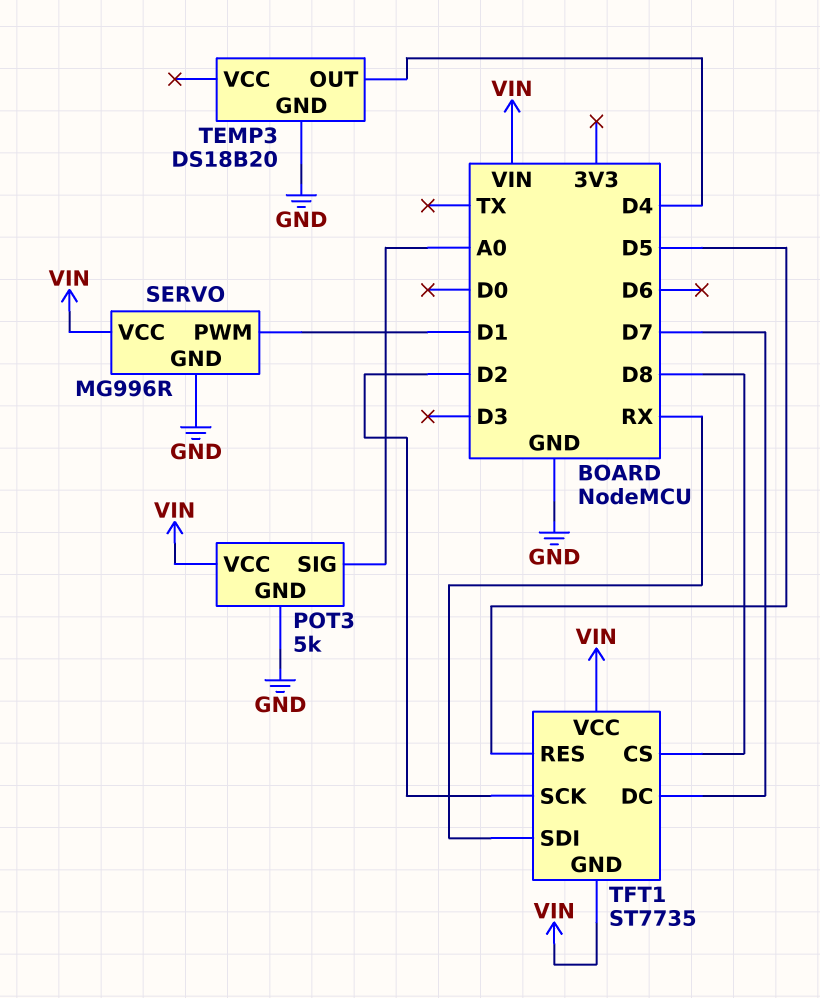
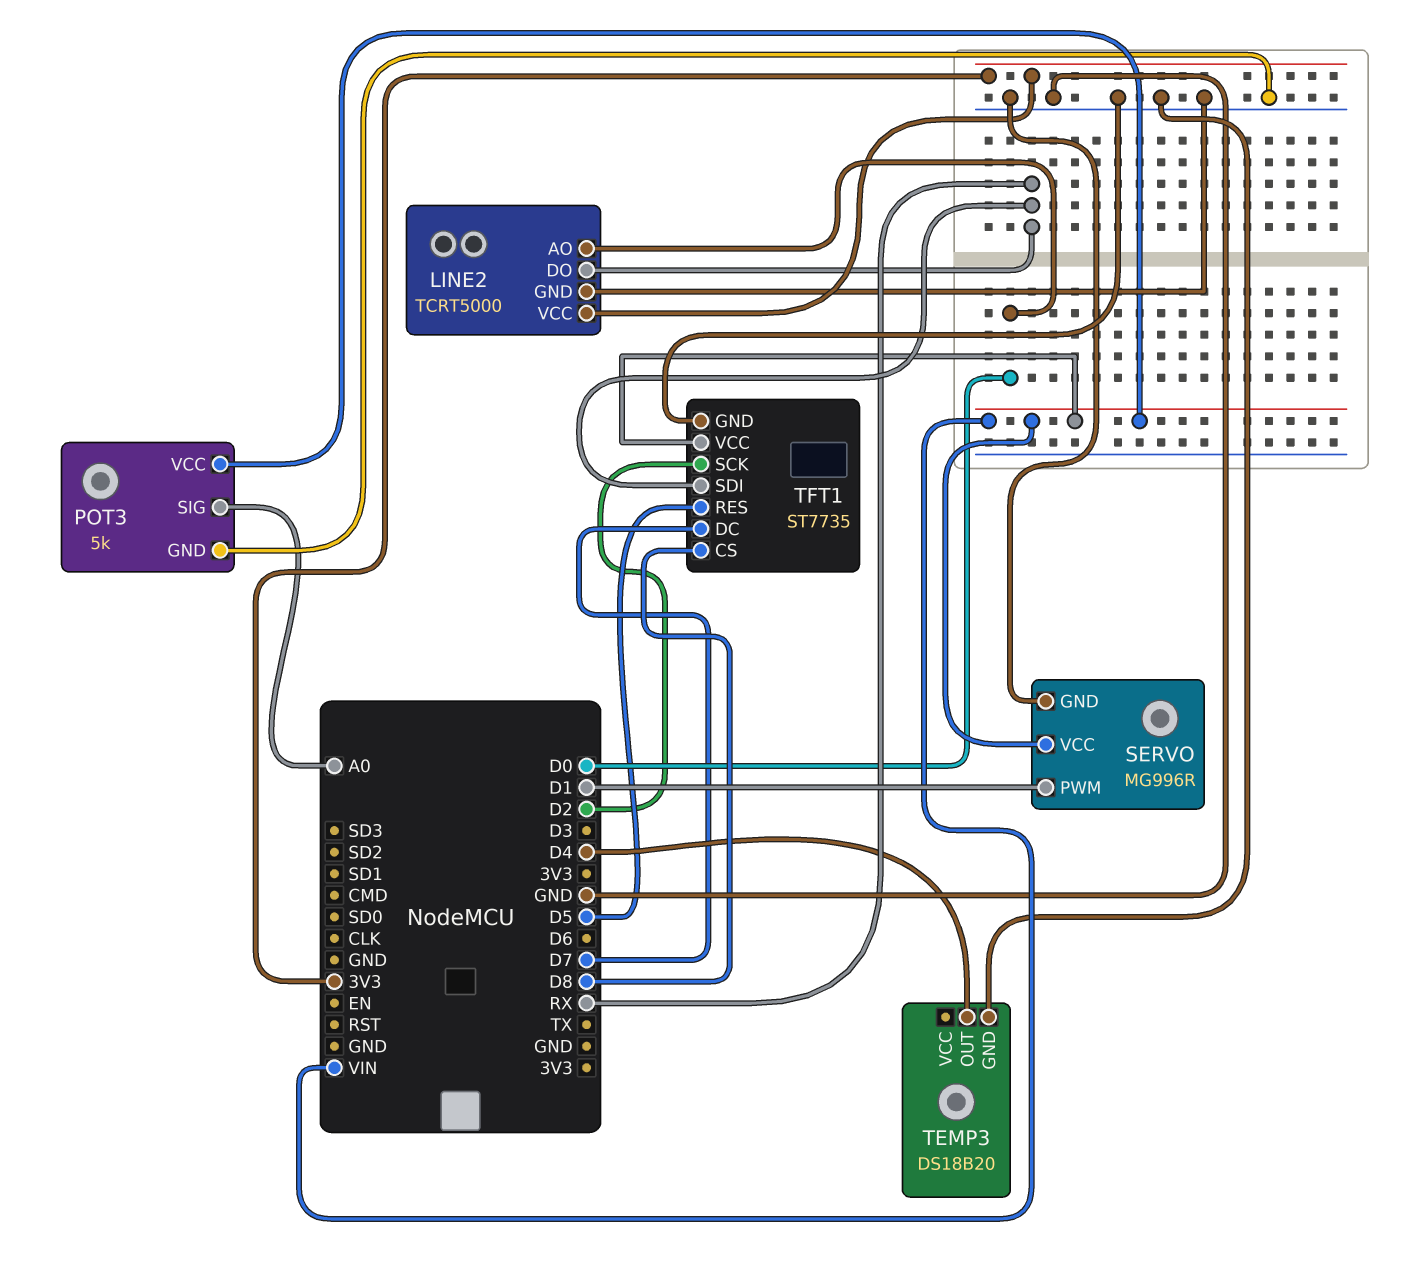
LINE2: none -> TCRT5000
LINE2 pin AO: none -> D0
LINE2 pin DO: none -> RX
LINE2 pin GND: none -> GND
LINE2 pin VCC: none -> 3V3
TFT1 pin GND: VIN -> GND

